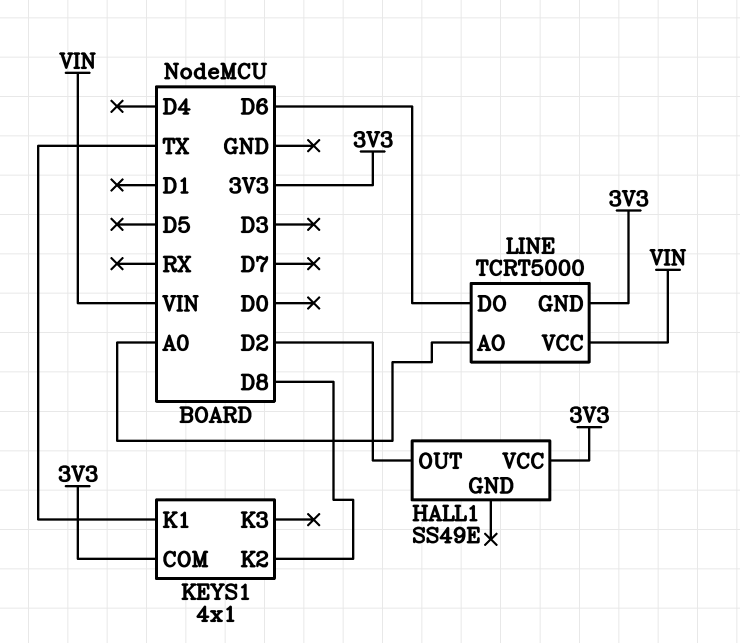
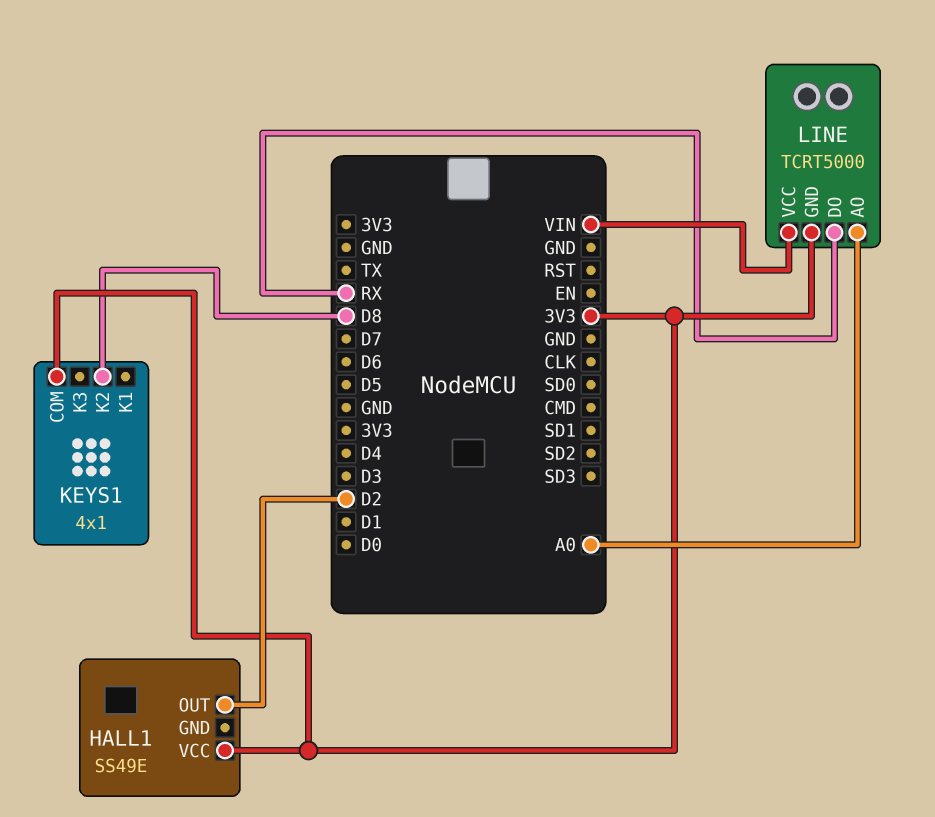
KEYS1 pin K1: TX -> none
LINE pin DO: D6 -> RX

